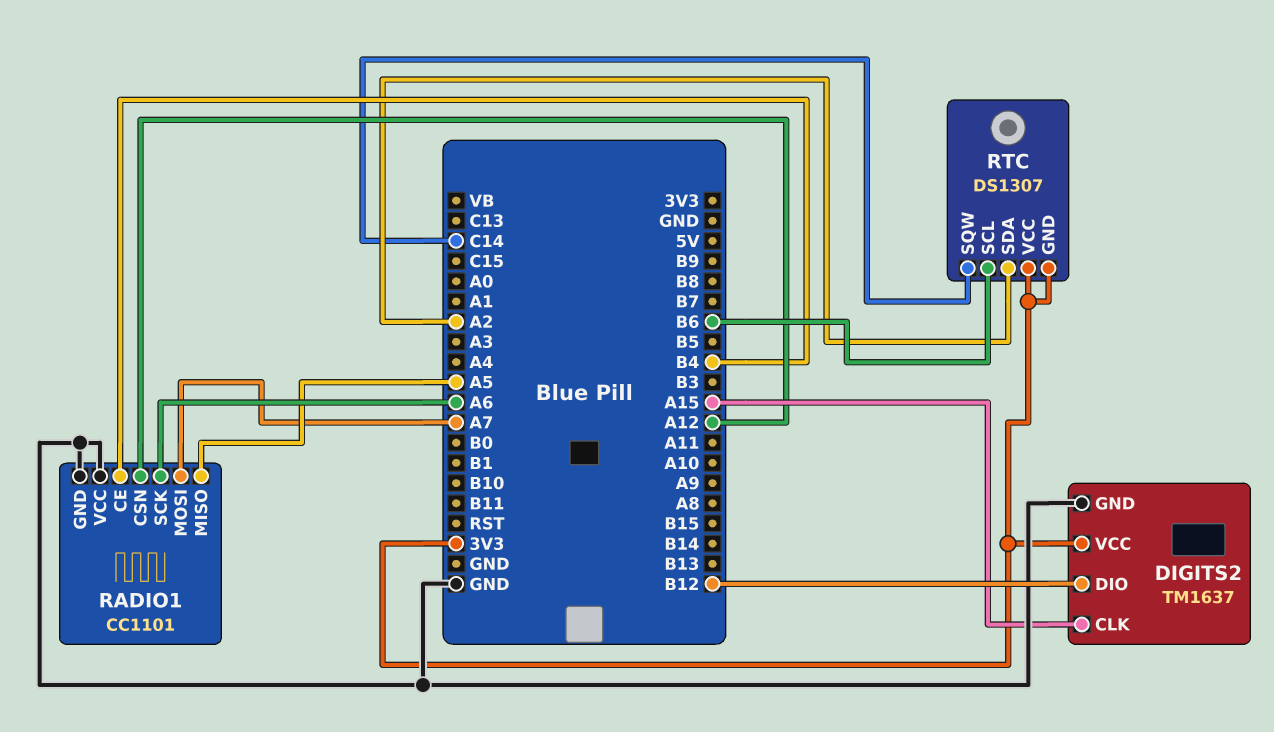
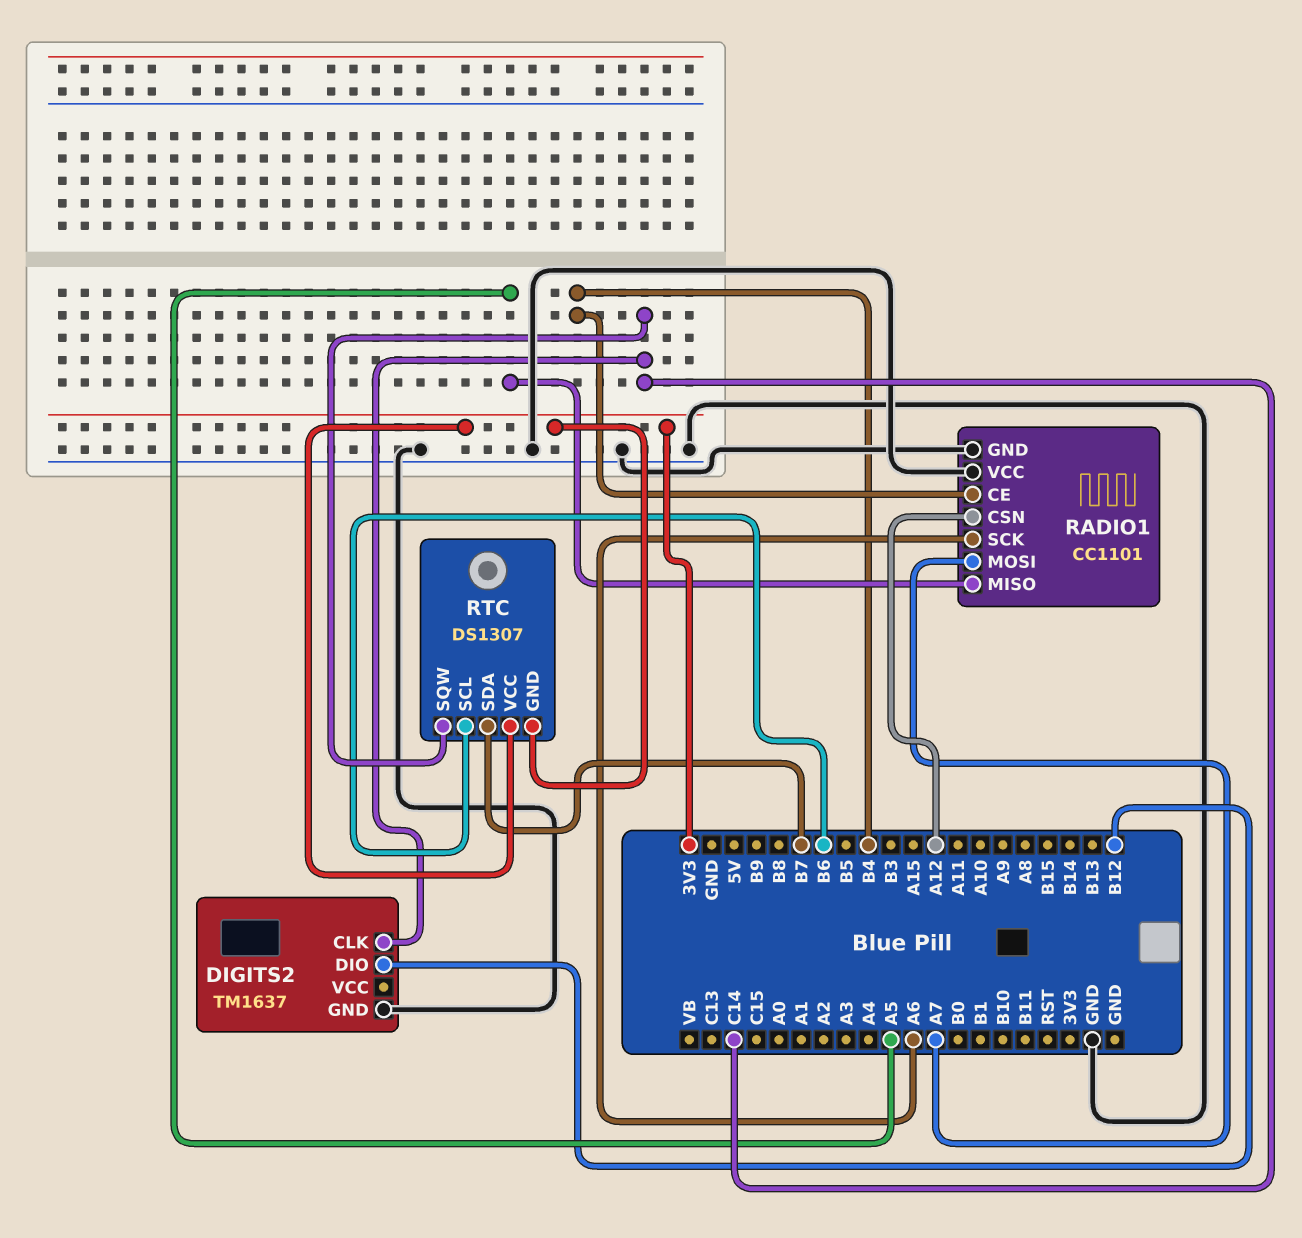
DIGITS2 pin CLK: A15 -> C14
DIGITS2 pin VCC: 3V3 -> none
RTC pin SDA: A2 -> B7

